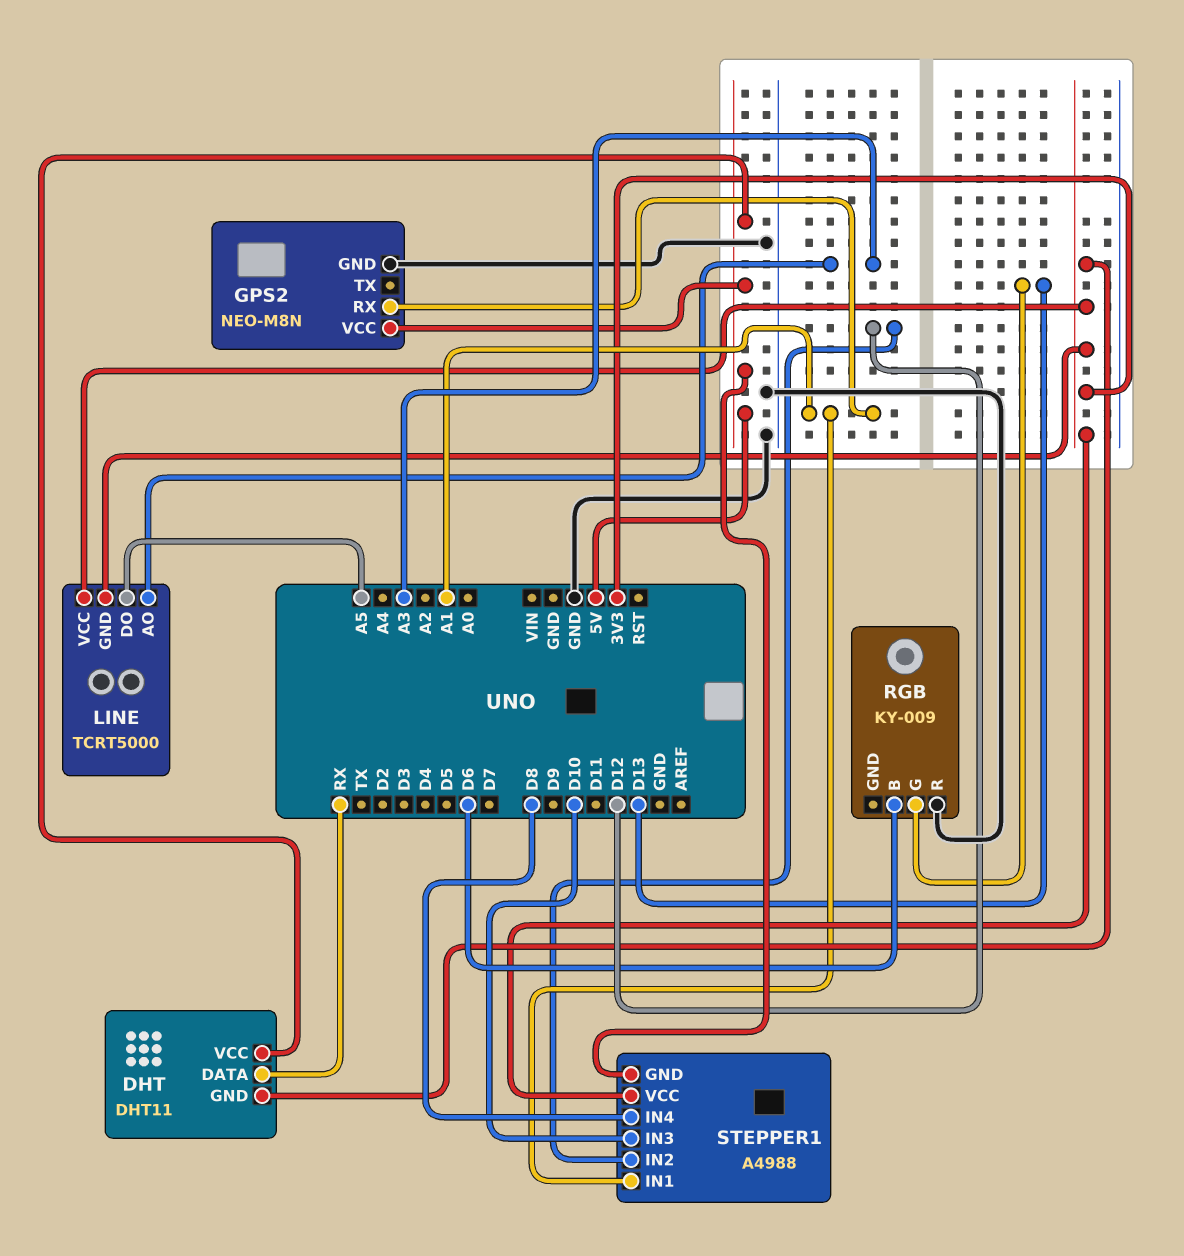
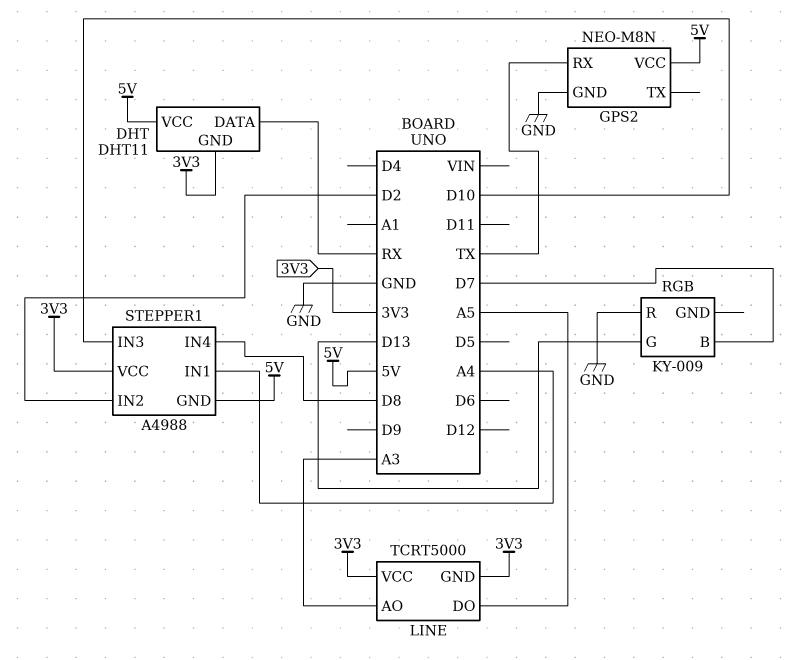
GPS2 pin RX: A1 -> TX
RGB pin B: D6 -> D7
STEPPER1 pin IN1: A1 -> A4
STEPPER1 pin IN2: D12 -> D2

